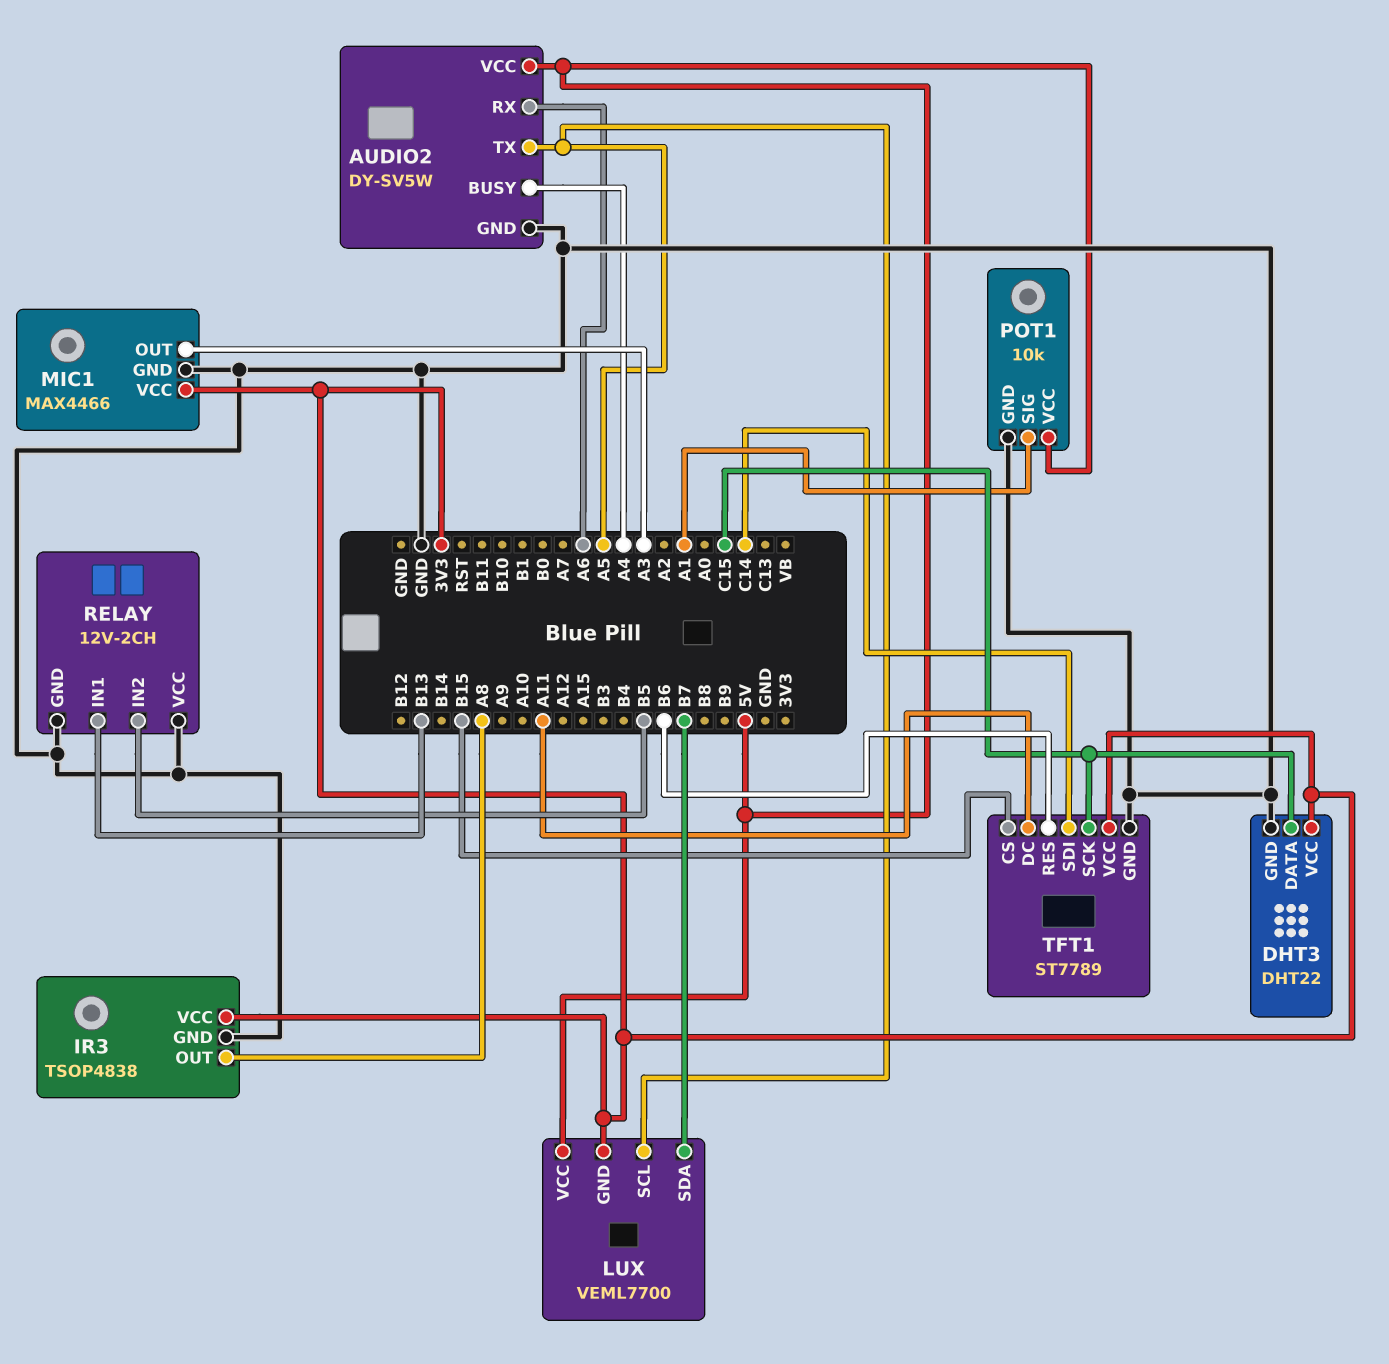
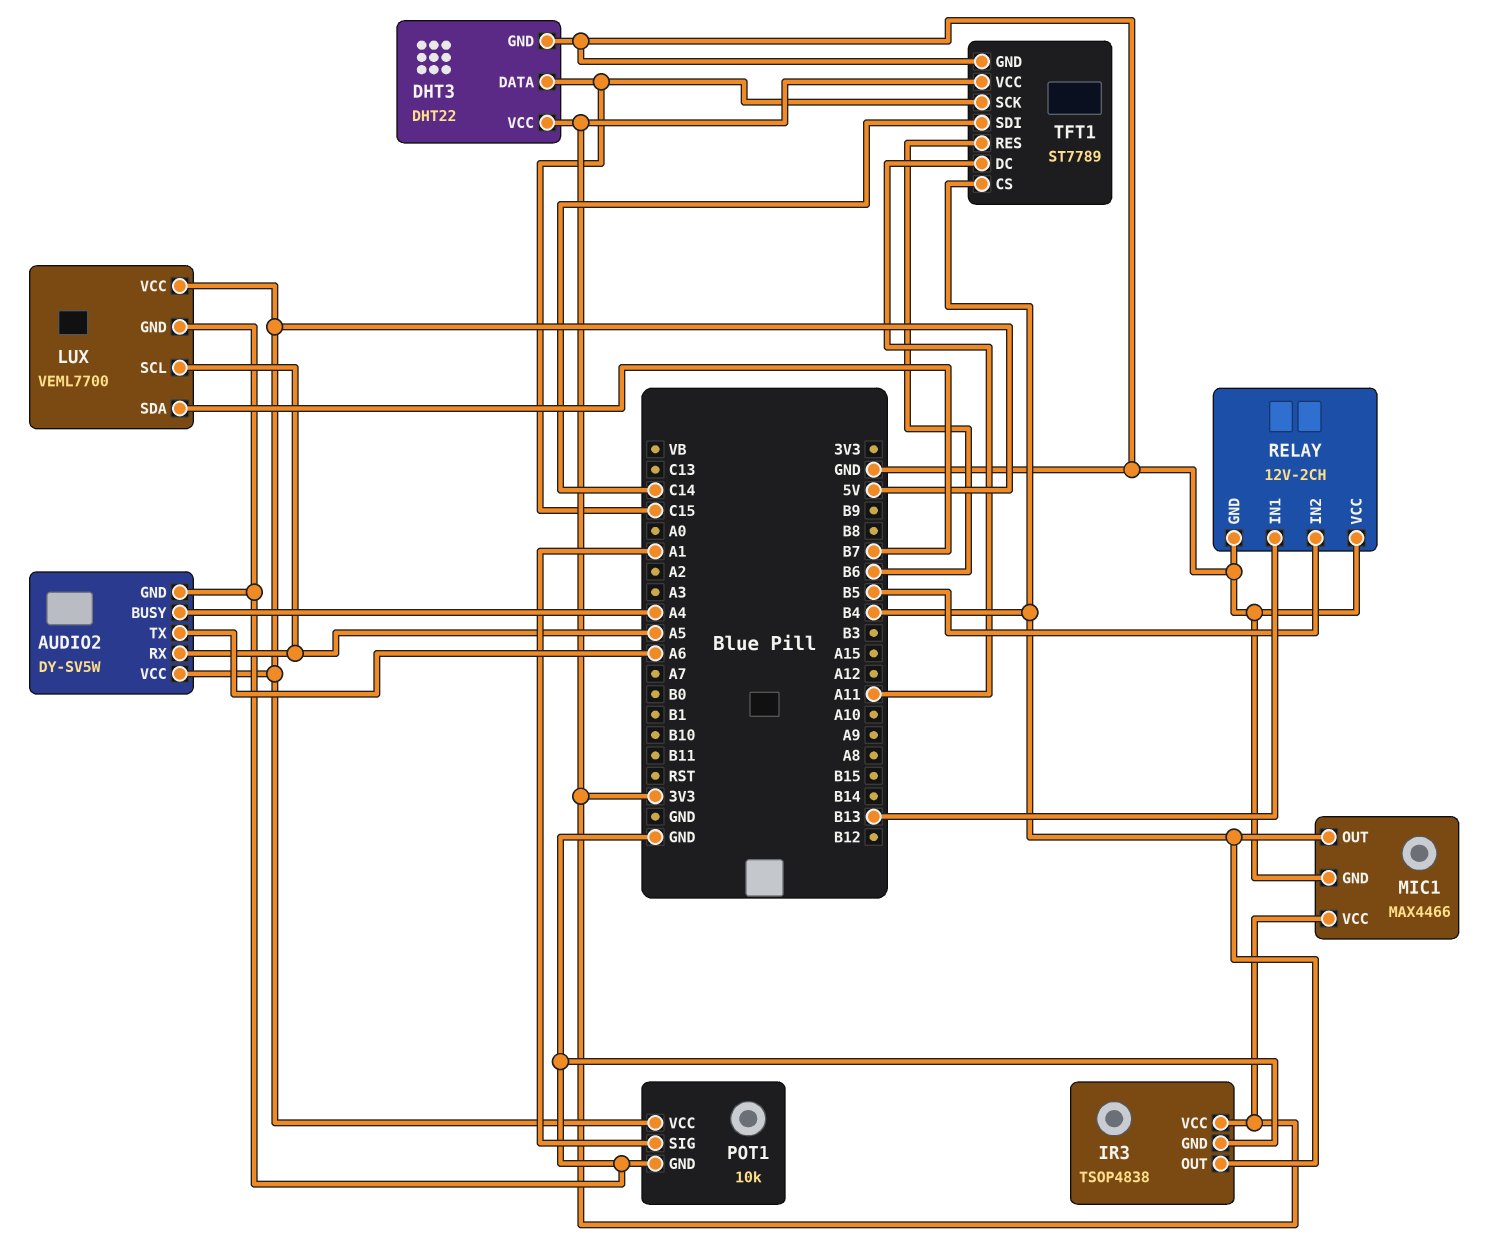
AUDIO2 pin RX: A6 -> A5
AUDIO2 pin TX: A5 -> A6
IR3 pin OUT: A8 -> B4
LUX pin GND: 3V3 -> GND
MIC1 pin OUT: A3 -> B4
TFT1 pin CS: B15 -> B4

